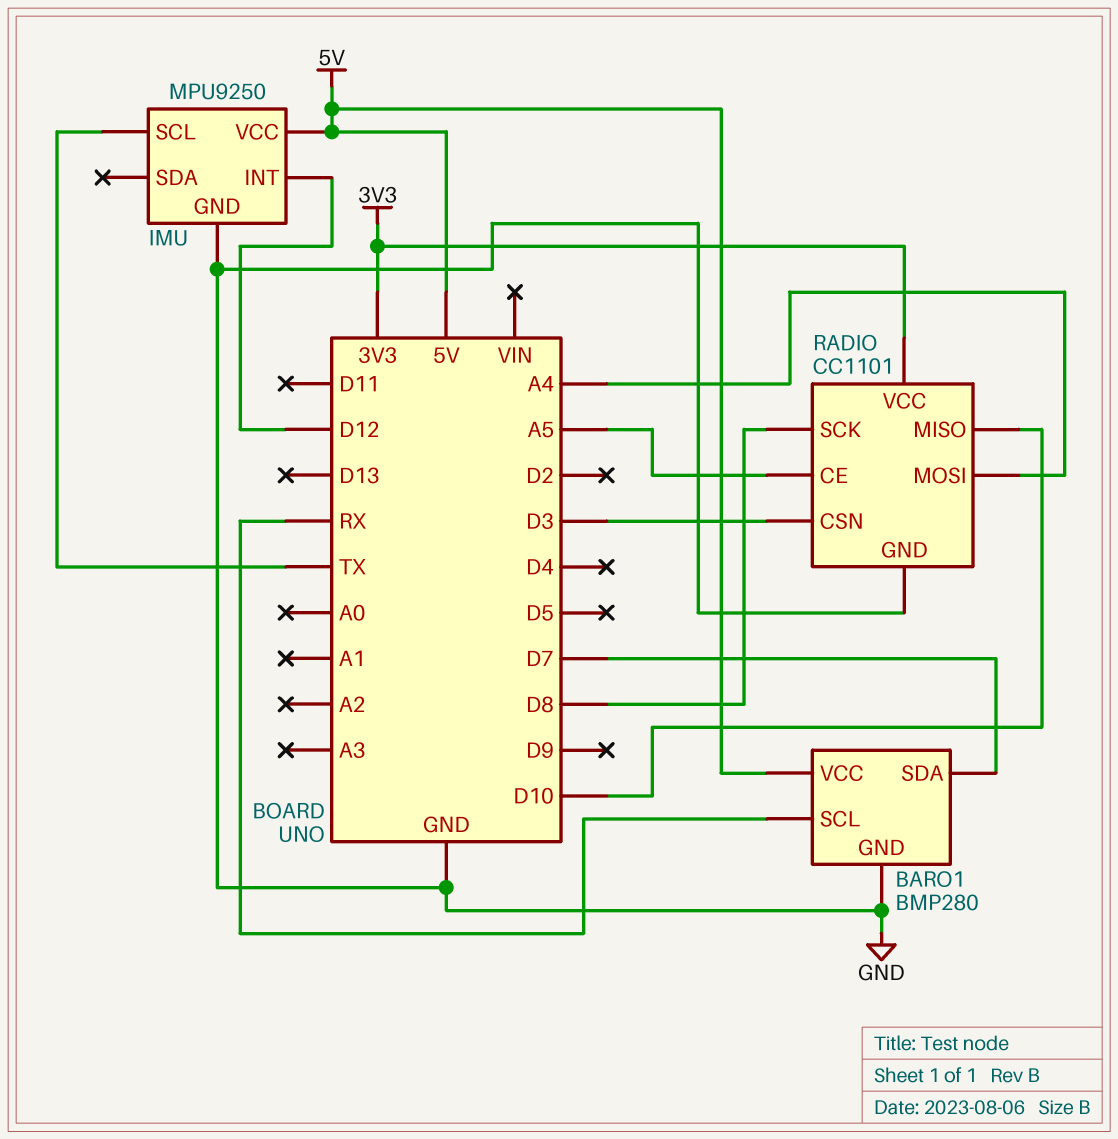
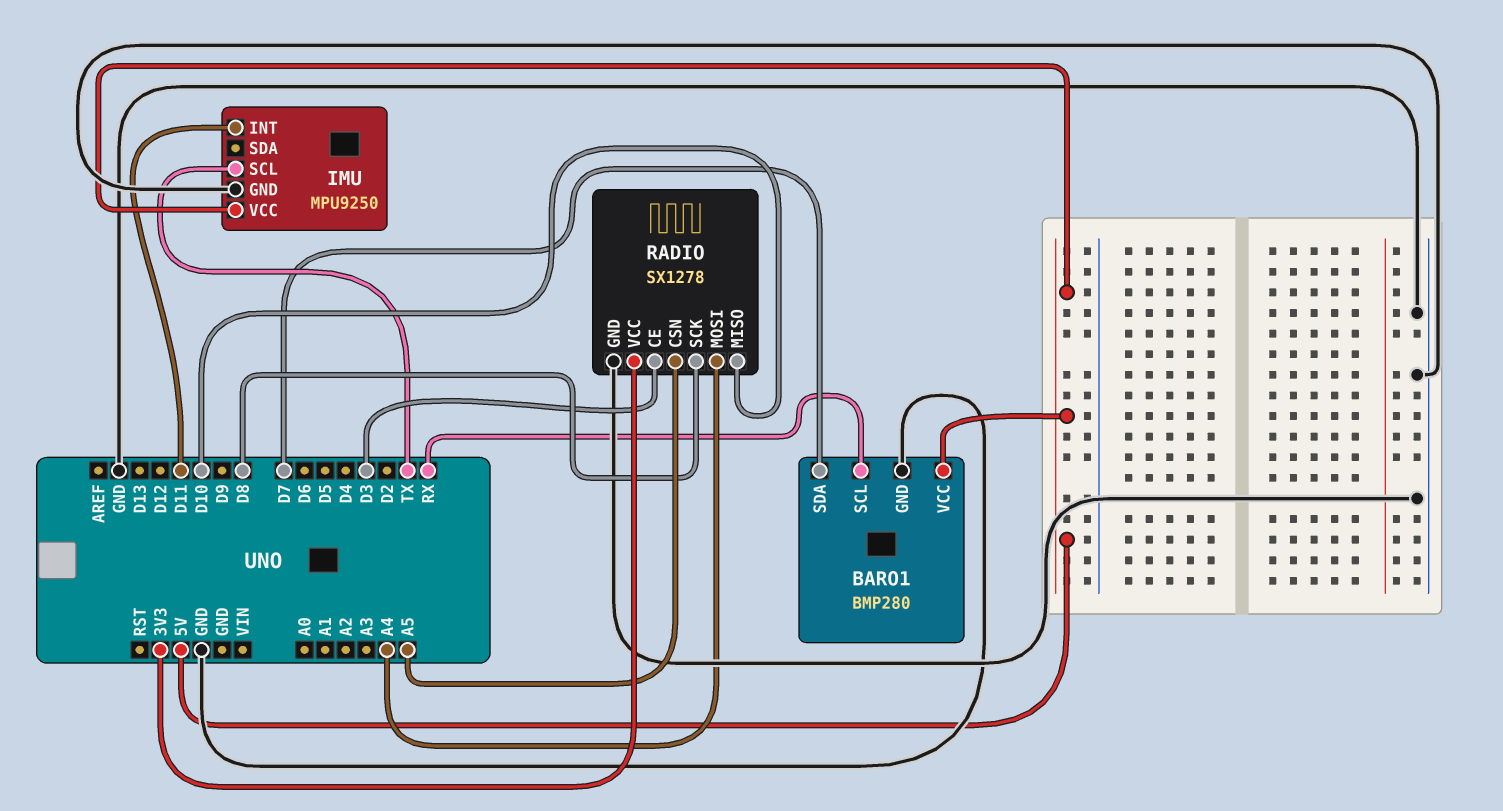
IMU pin INT: D12 -> D11
RADIO: CC1101 -> SX1278
RADIO pin CE: A5 -> D3
RADIO pin CSN: D3 -> A5

